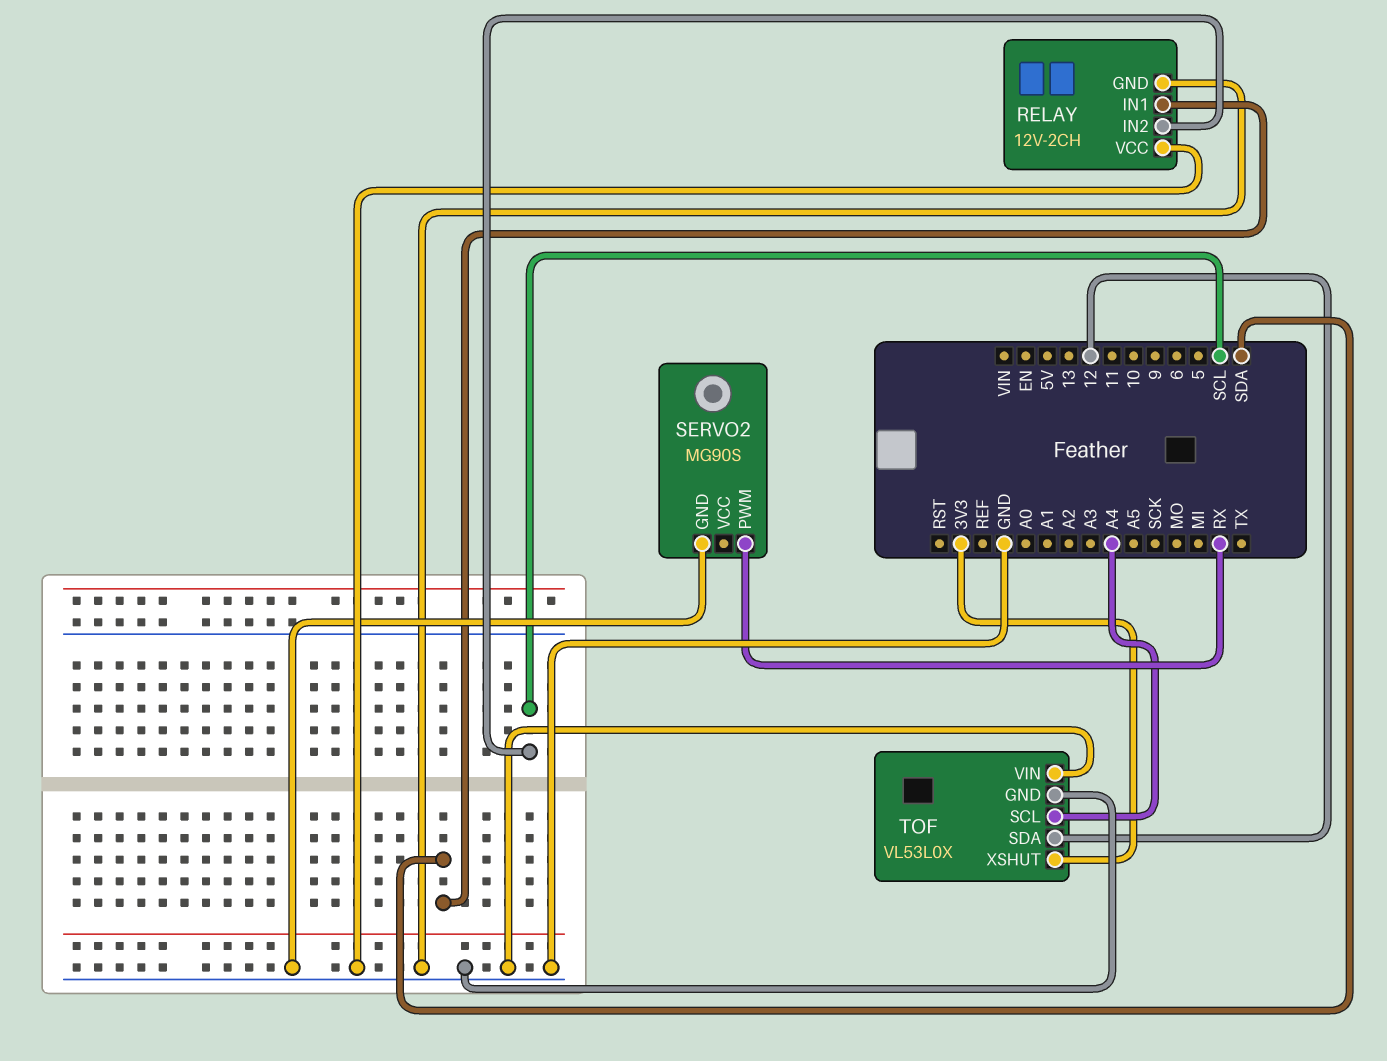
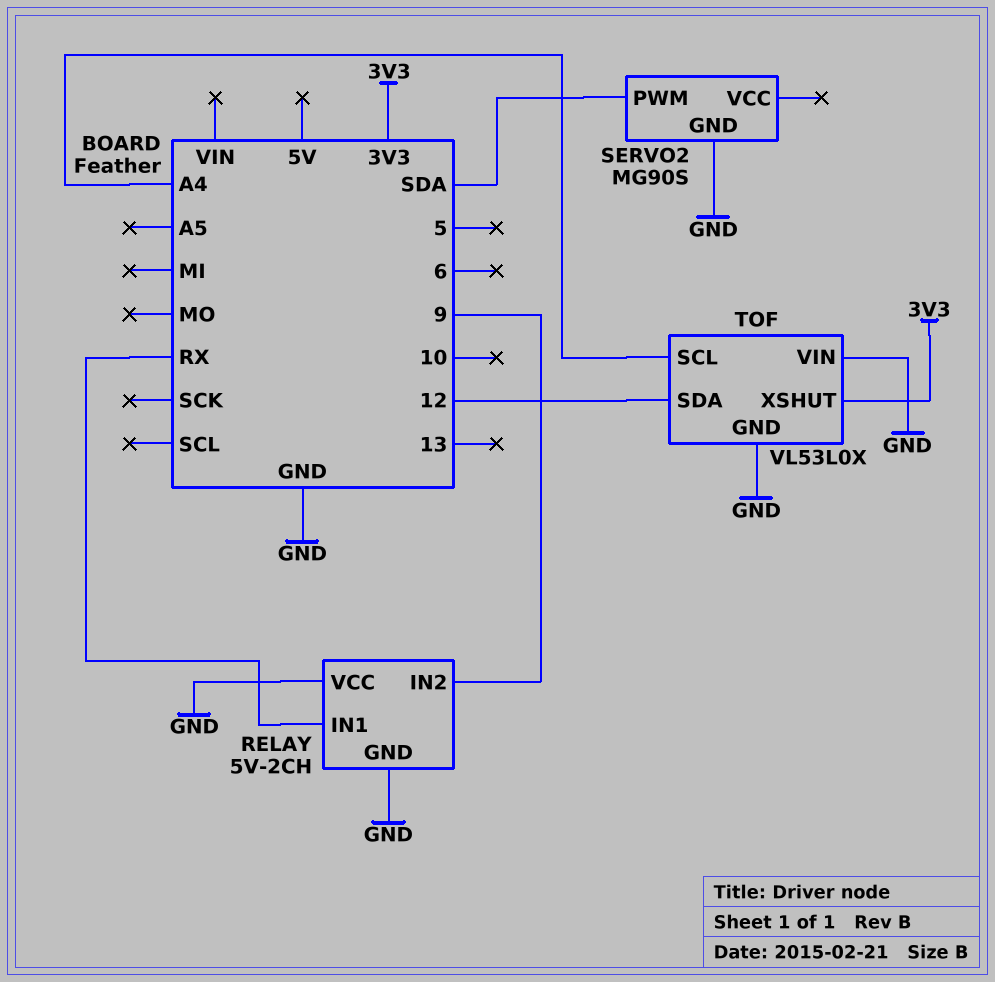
RELAY: 12V-2CH -> 5V-2CH
RELAY pin IN1: SDA -> RX
RELAY pin IN2: SCL -> 9
SERVO2 pin PWM: RX -> SDA

